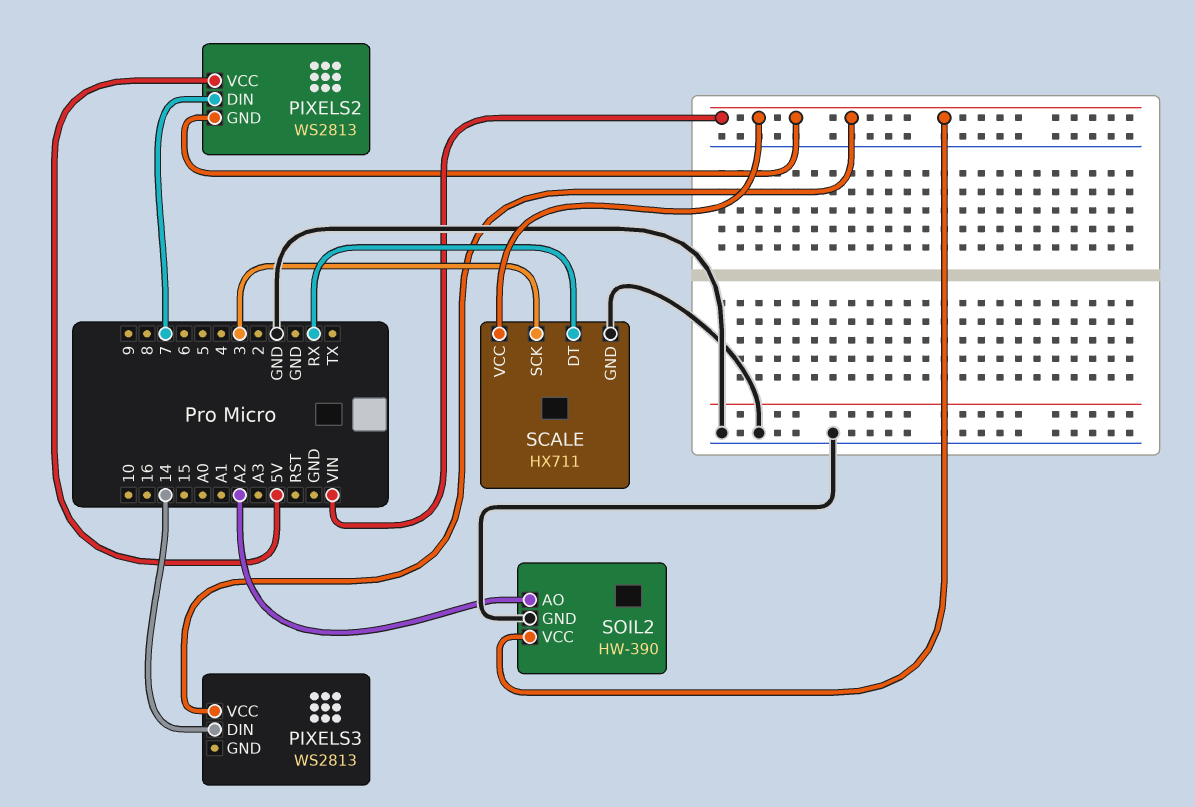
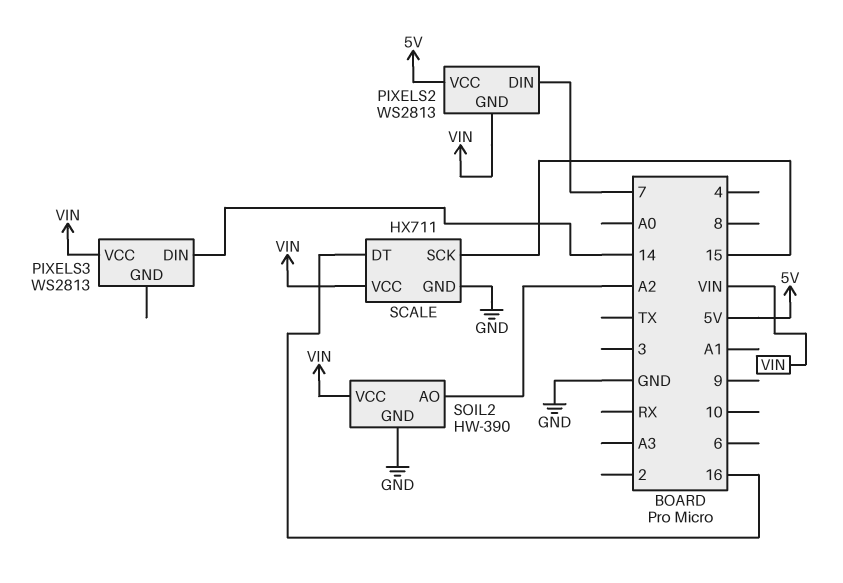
SCALE pin DT: RX -> 16
SCALE pin SCK: 3 -> 15

